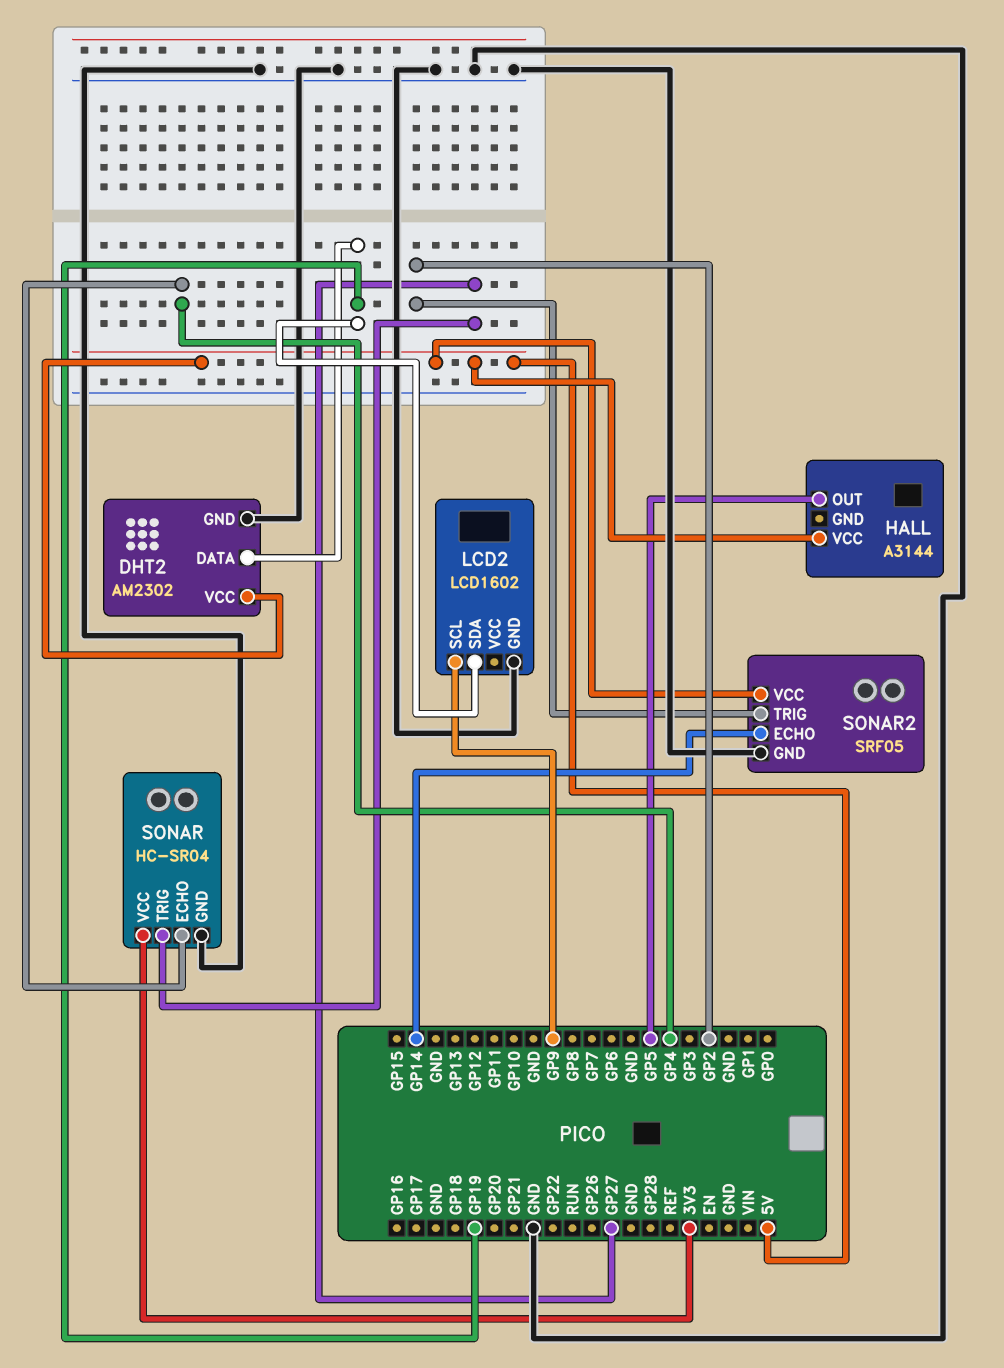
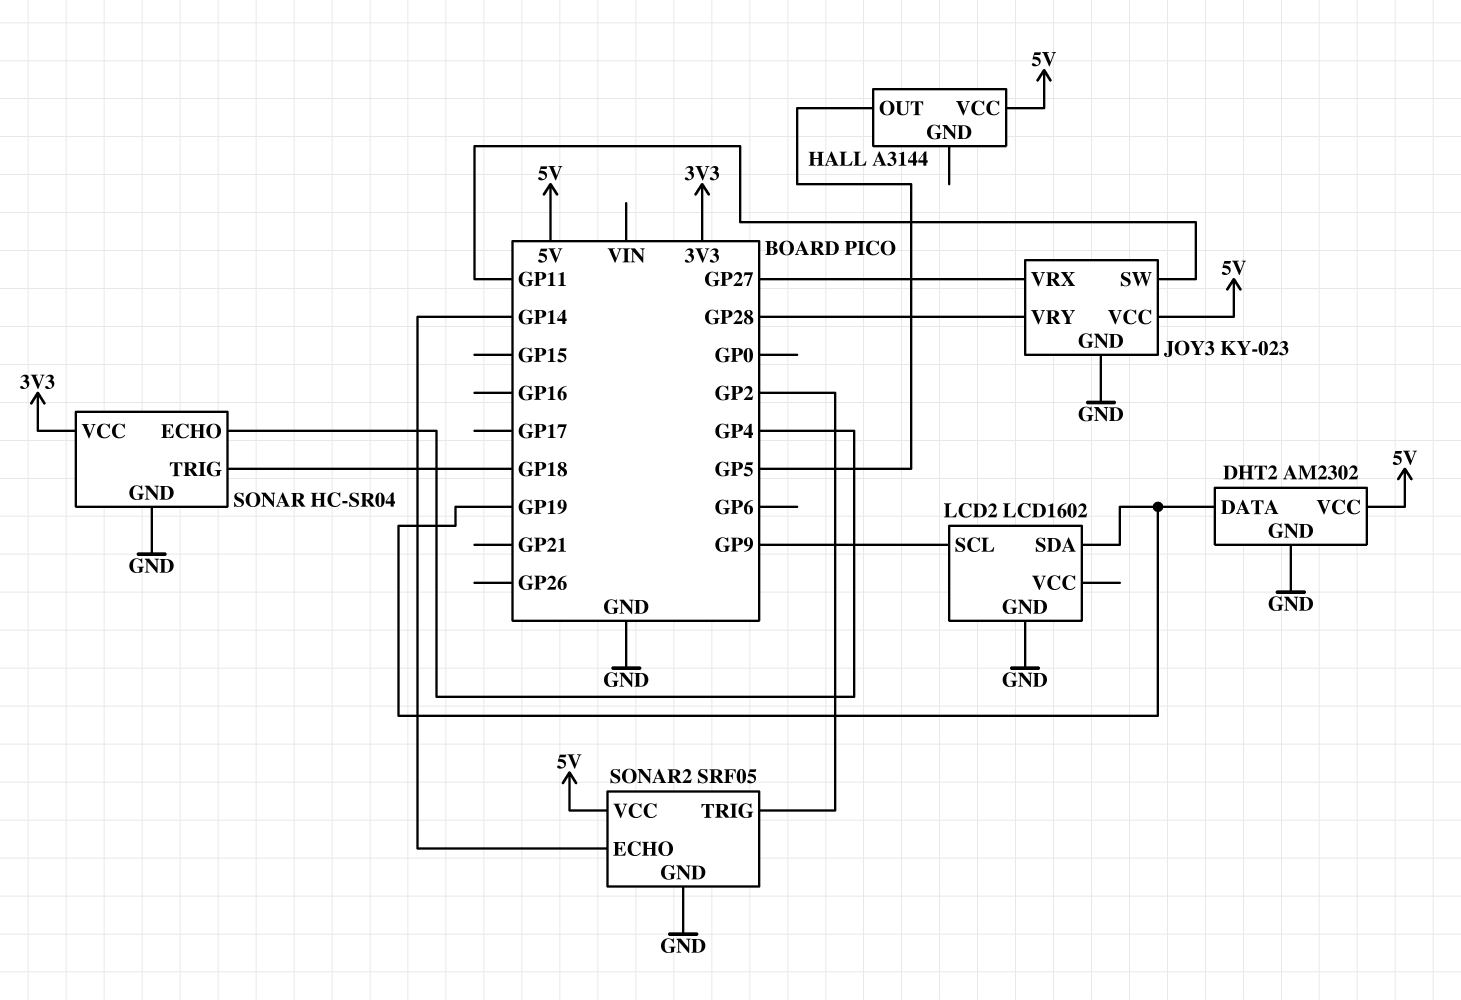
JOY3: none -> KY-023
JOY3 pin GND: none -> GND
JOY3 pin SW: none -> GP11
JOY3 pin VCC: none -> 5V
JOY3 pin VRX: none -> GP27
JOY3 pin VRY: none -> GP28
SONAR pin TRIG: GP27 -> GP18

